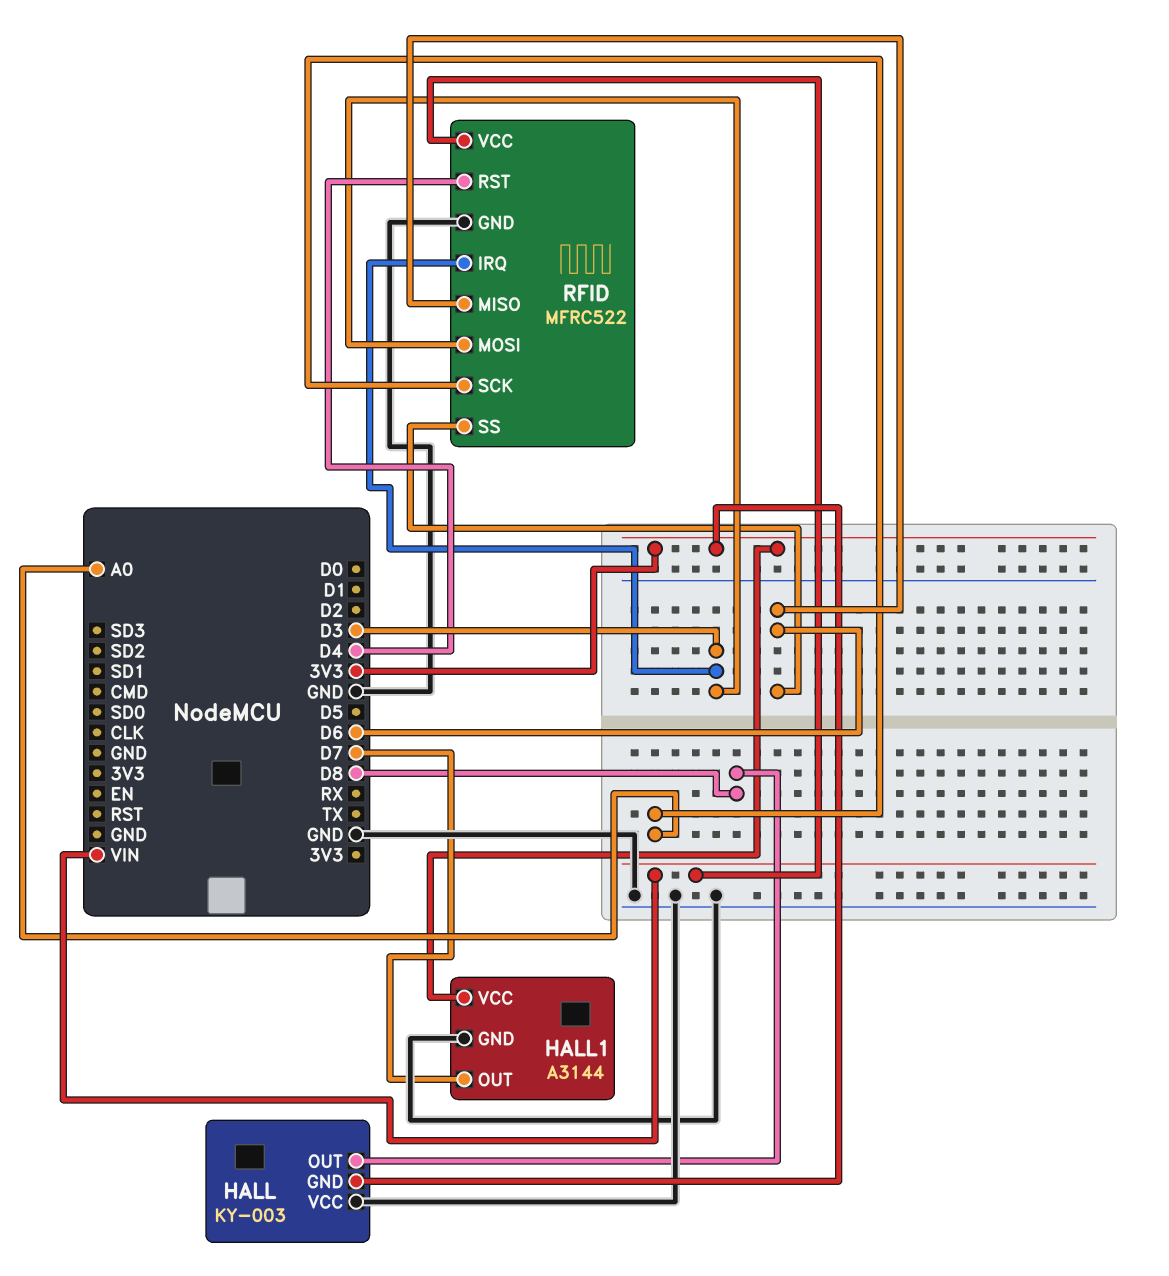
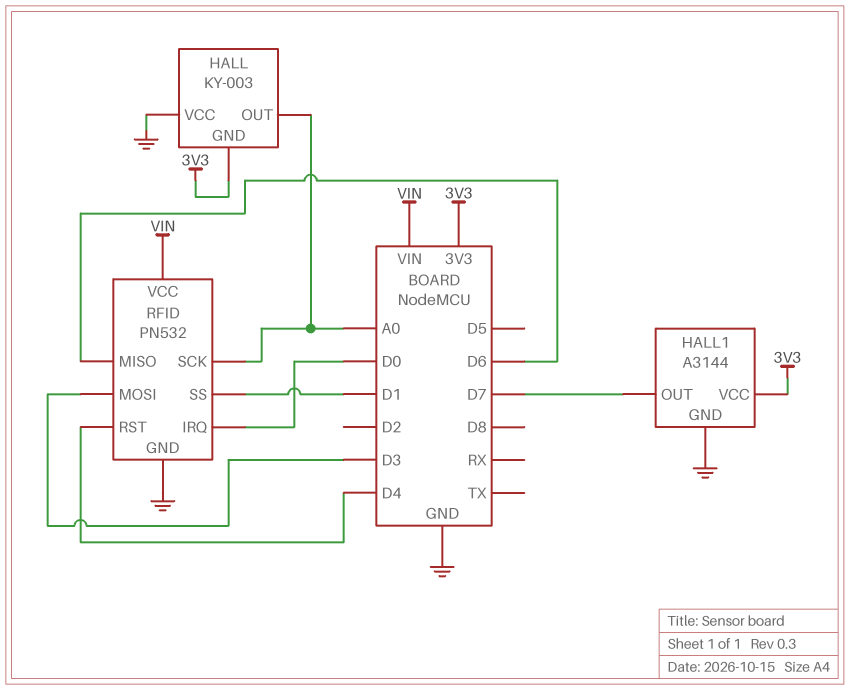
HALL pin OUT: D8 -> A0
RFID: MFRC522 -> PN532
RFID pin IRQ: D3 -> D0
RFID pin SS: D6 -> D1

